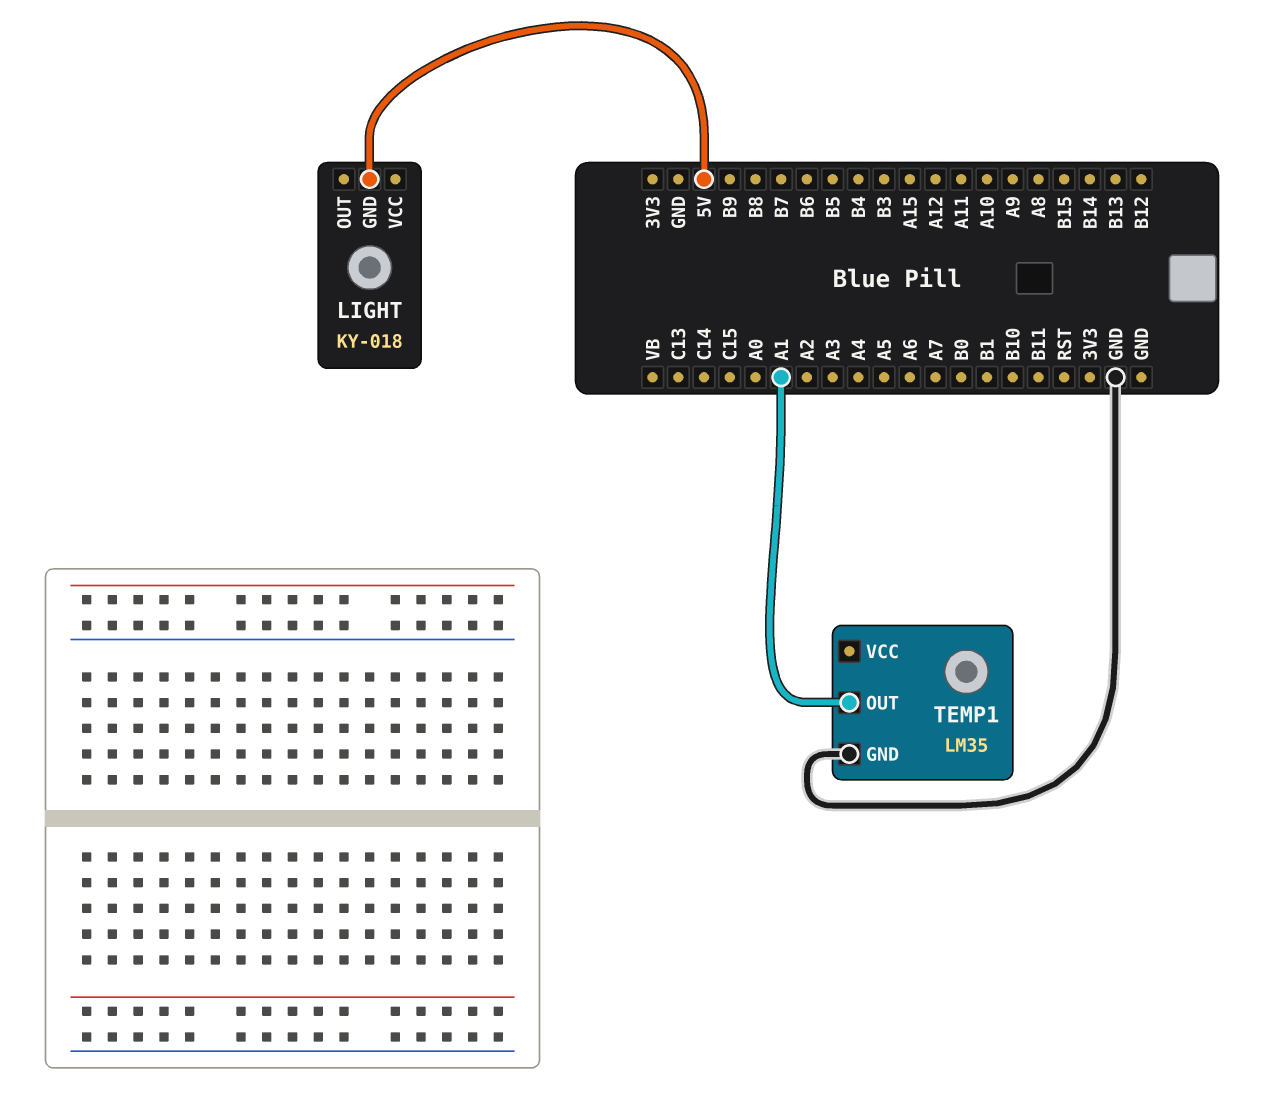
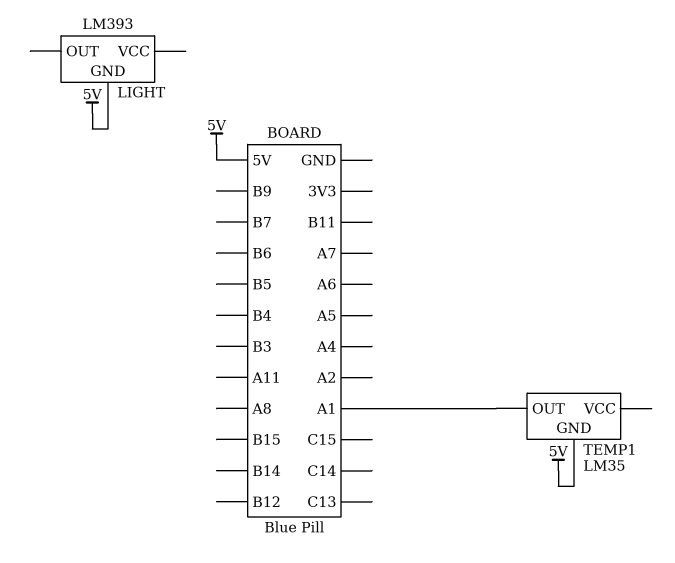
LIGHT: KY-018 -> LM393
TEMP1 pin GND: GND -> 5V

